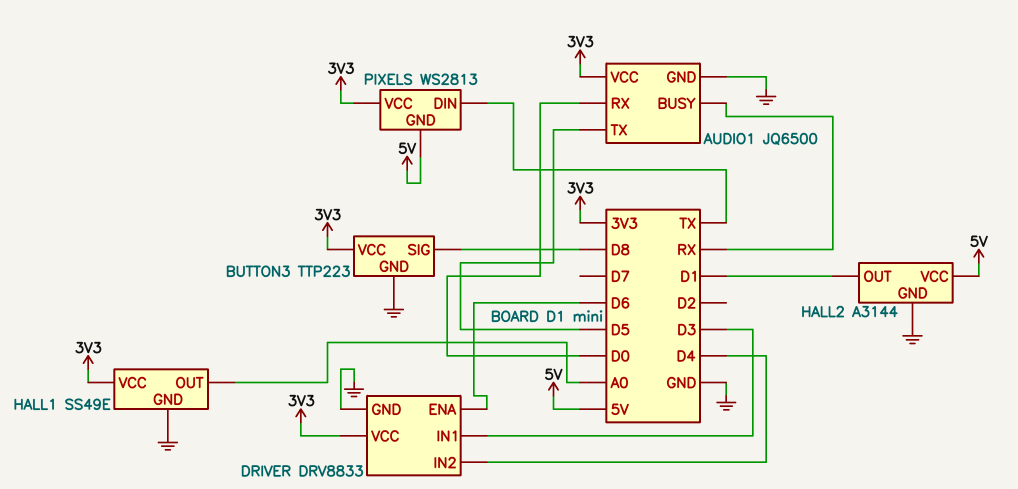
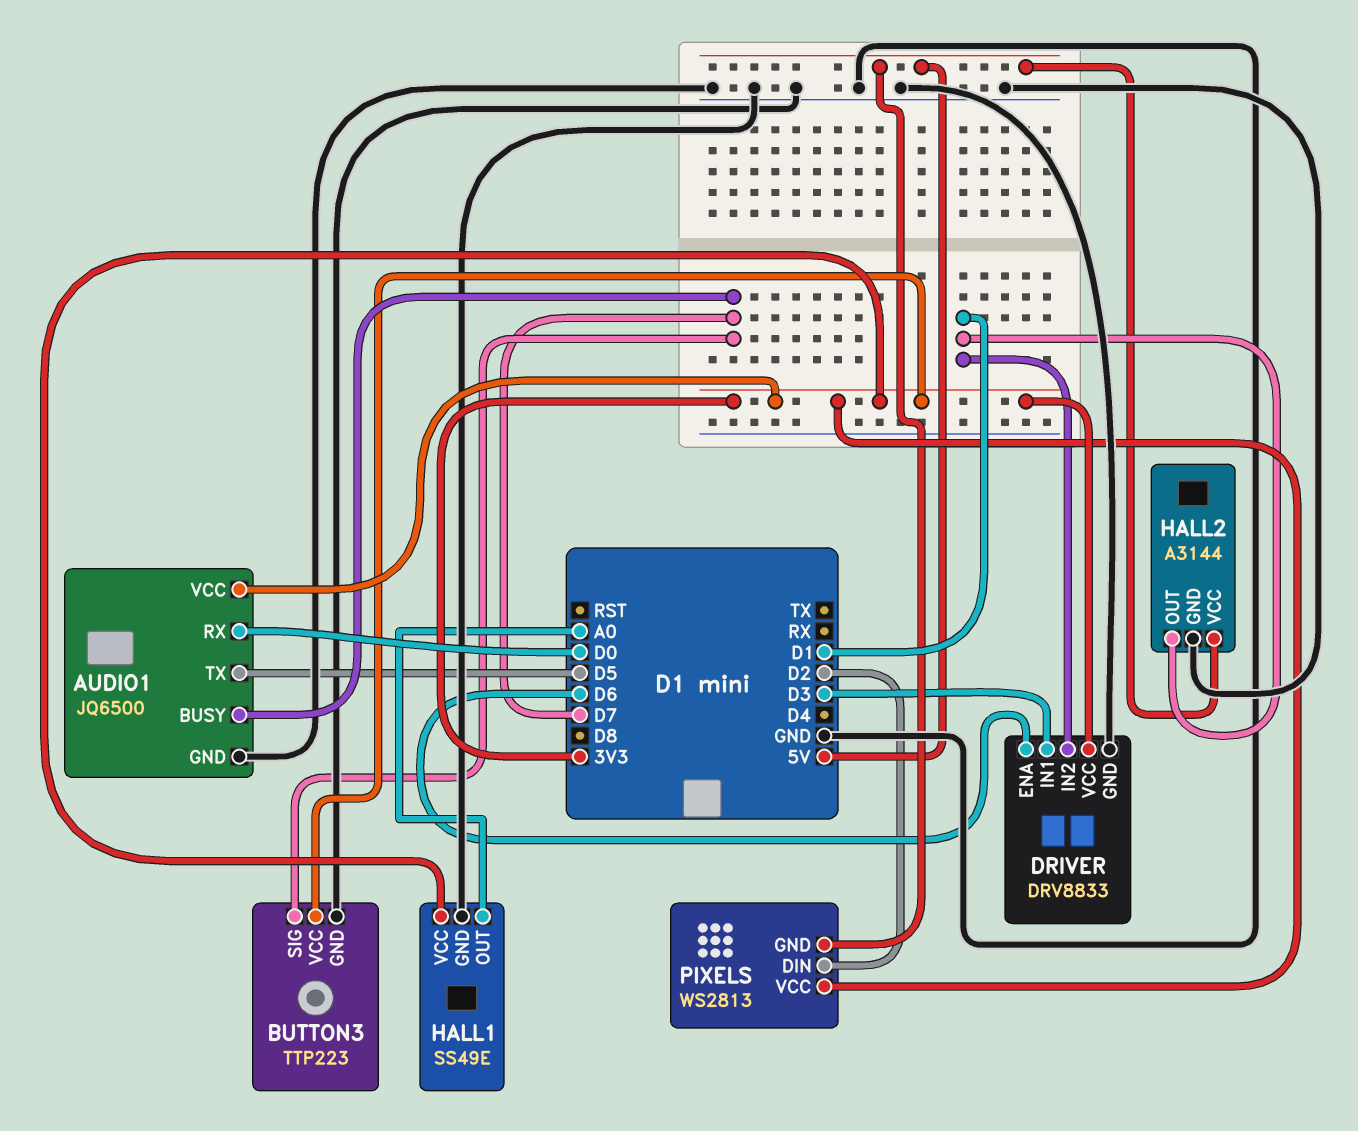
AUDIO1 pin BUSY: RX -> D7
BUTTON3 pin SIG: D8 -> D7
DRIVER pin IN2: D4 -> D1
PIXELS pin DIN: TX -> D2

